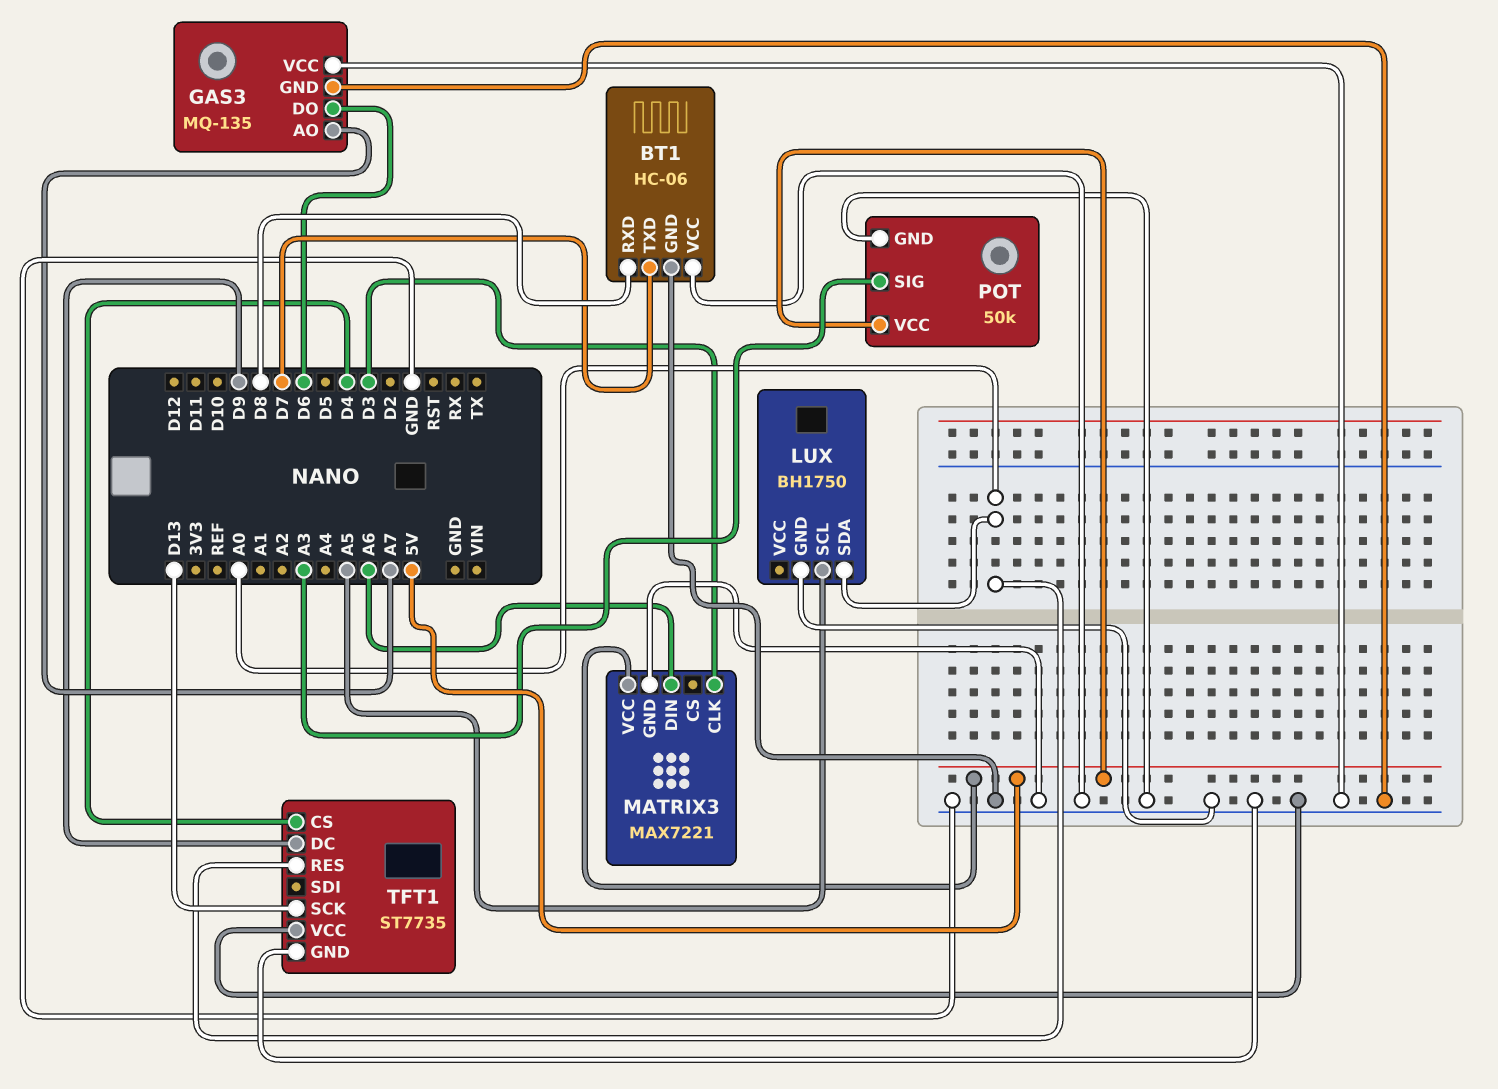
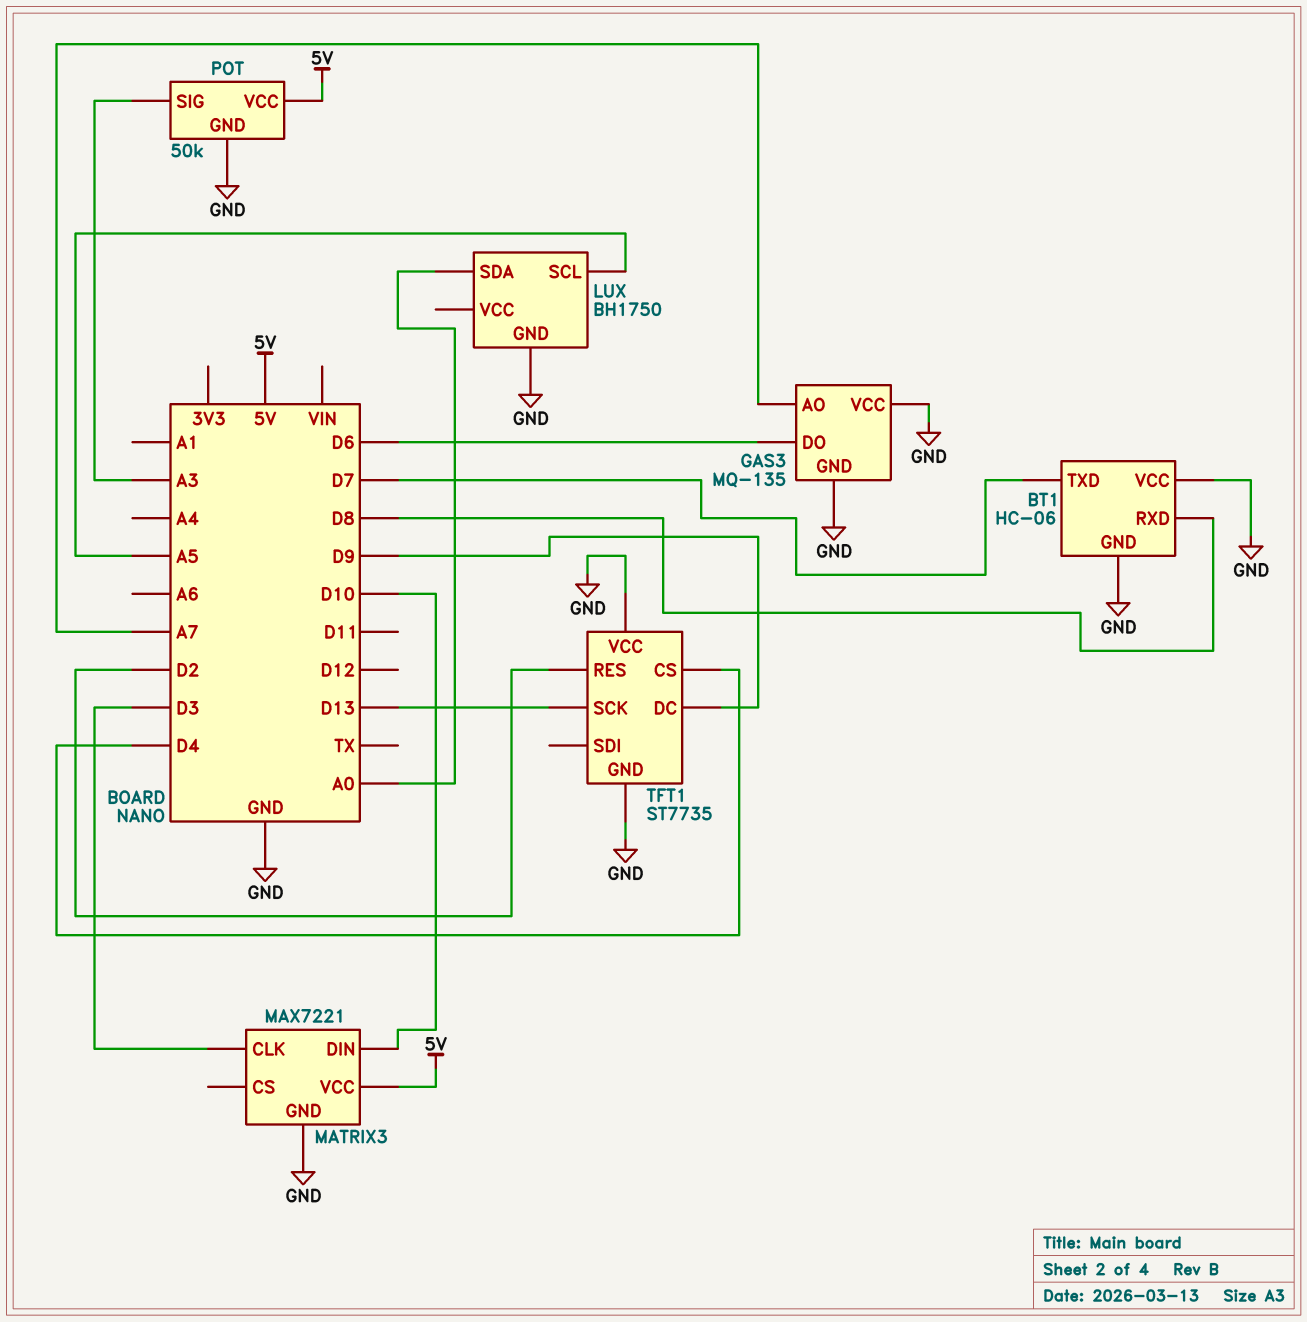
MATRIX3 pin DIN: A6 -> D10
TFT1 pin RES: A0 -> D2

